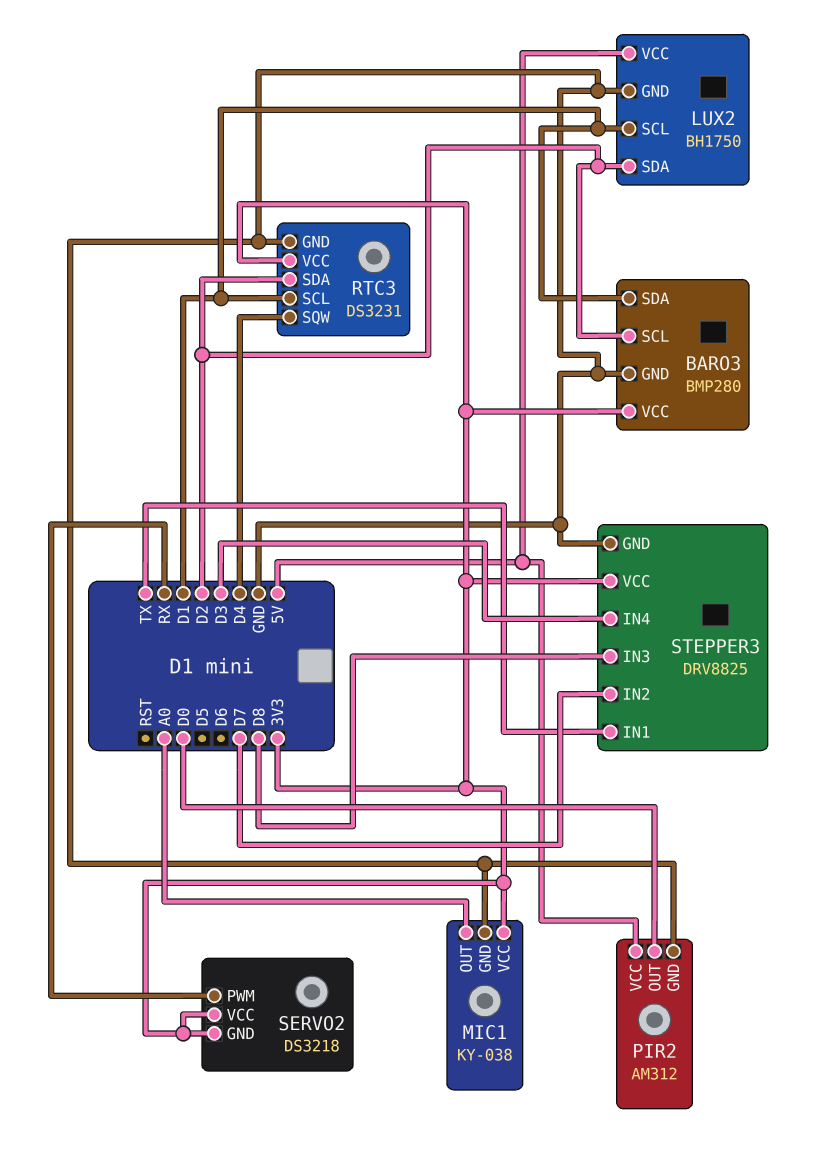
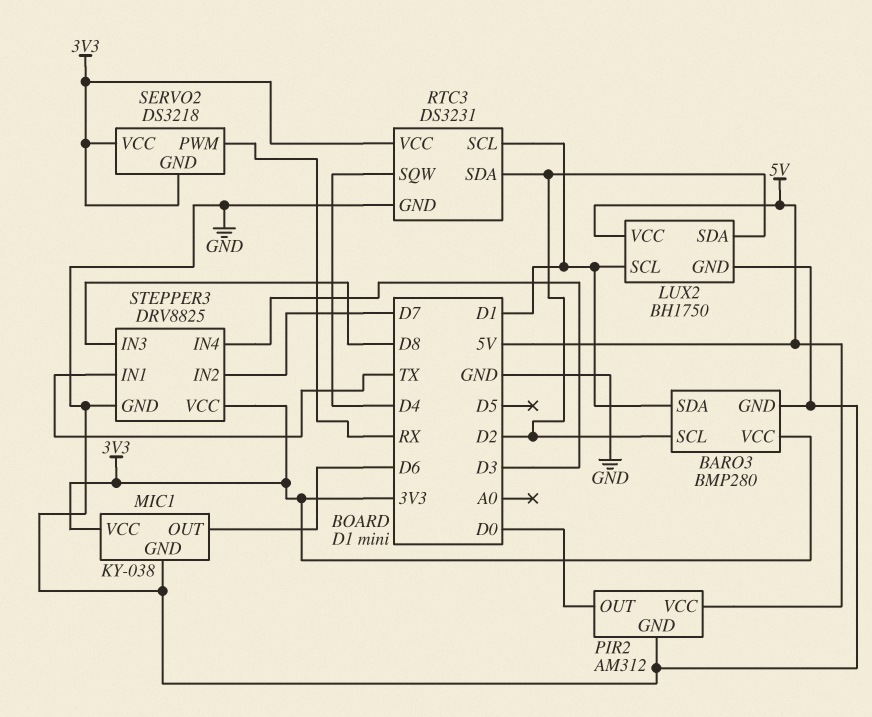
MIC1 pin OUT: A0 -> D6

